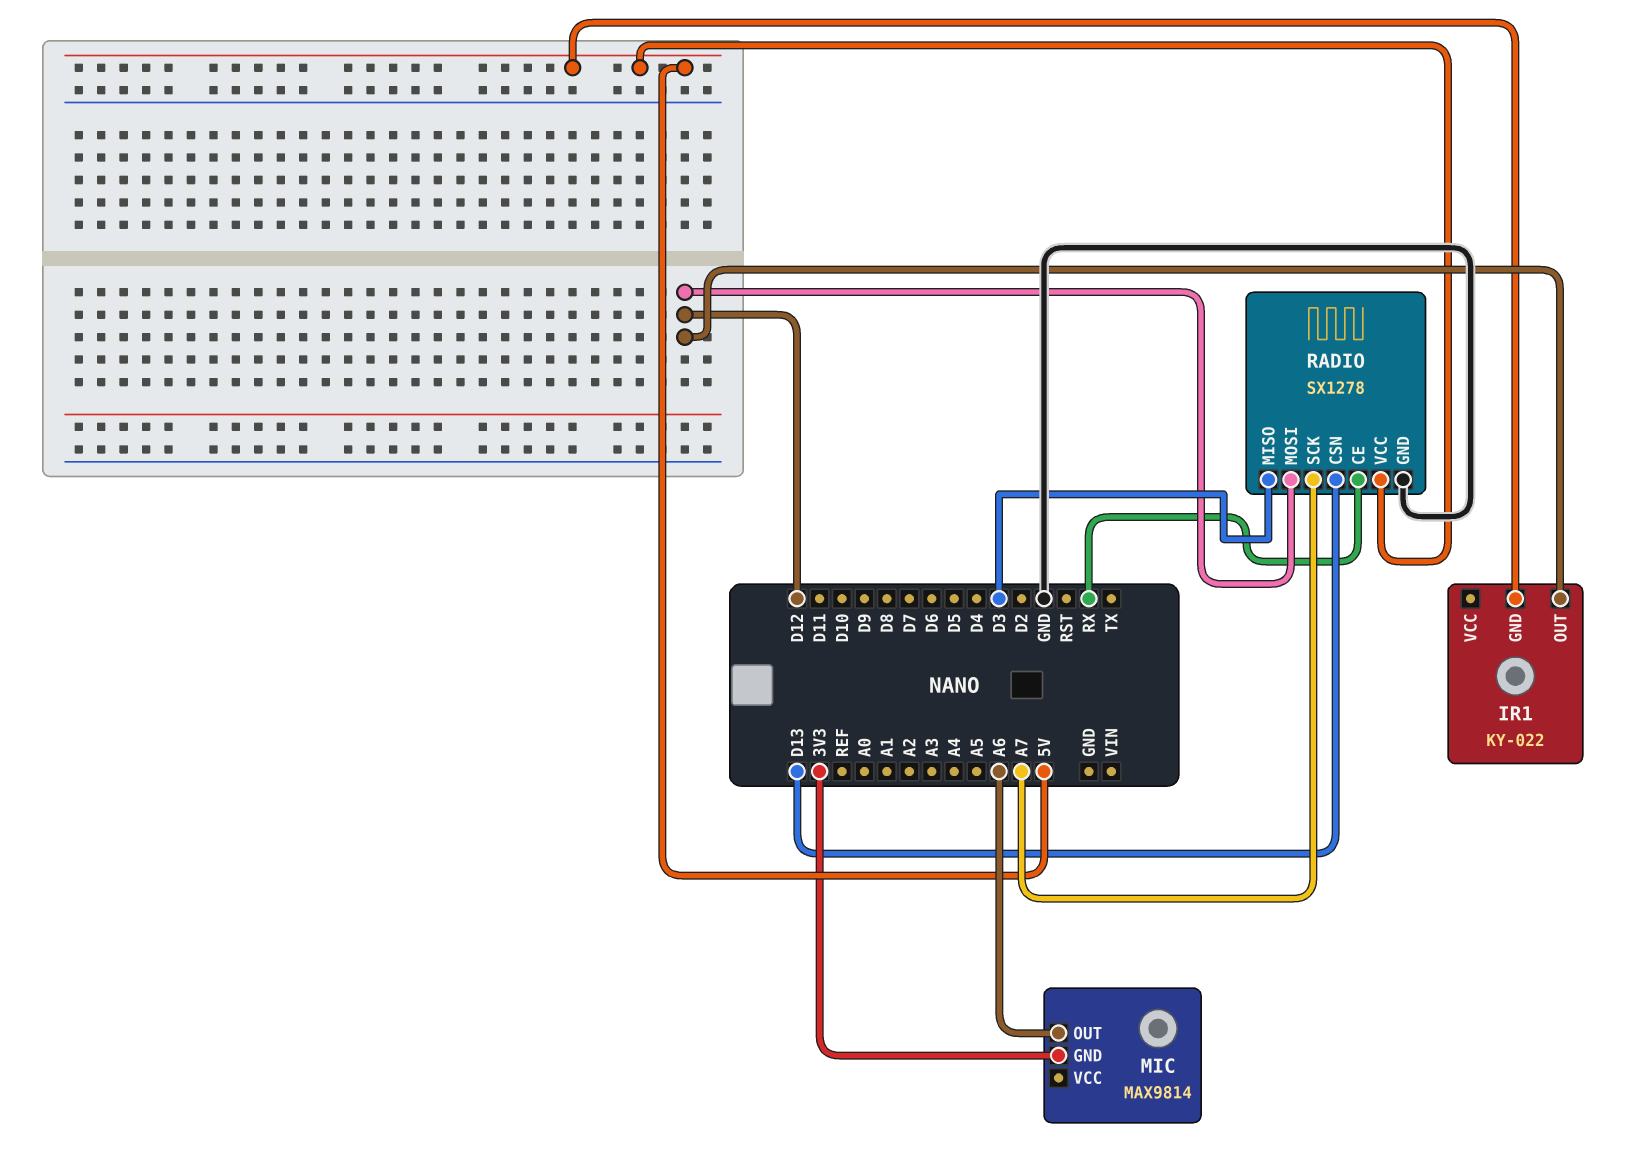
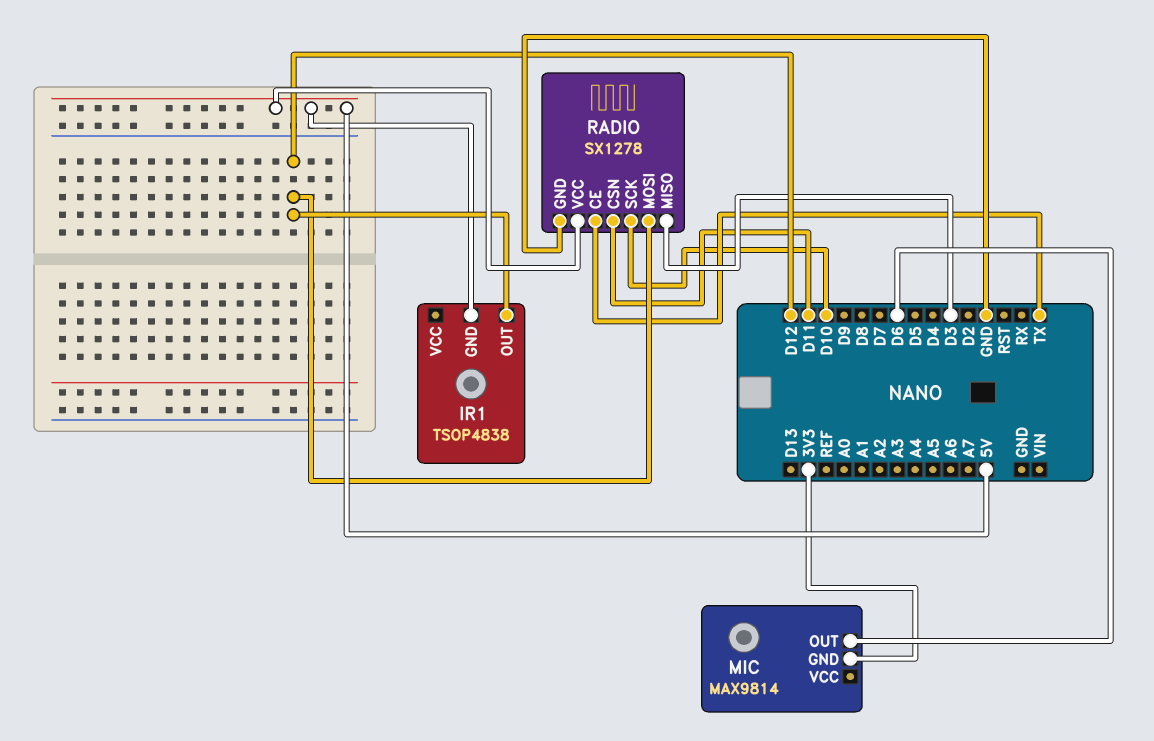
IR1: KY-022 -> TSOP4838
MIC pin OUT: A6 -> D6
RADIO pin CE: RX -> TX
RADIO pin CSN: D13 -> D11
RADIO pin SCK: A7 -> D10

